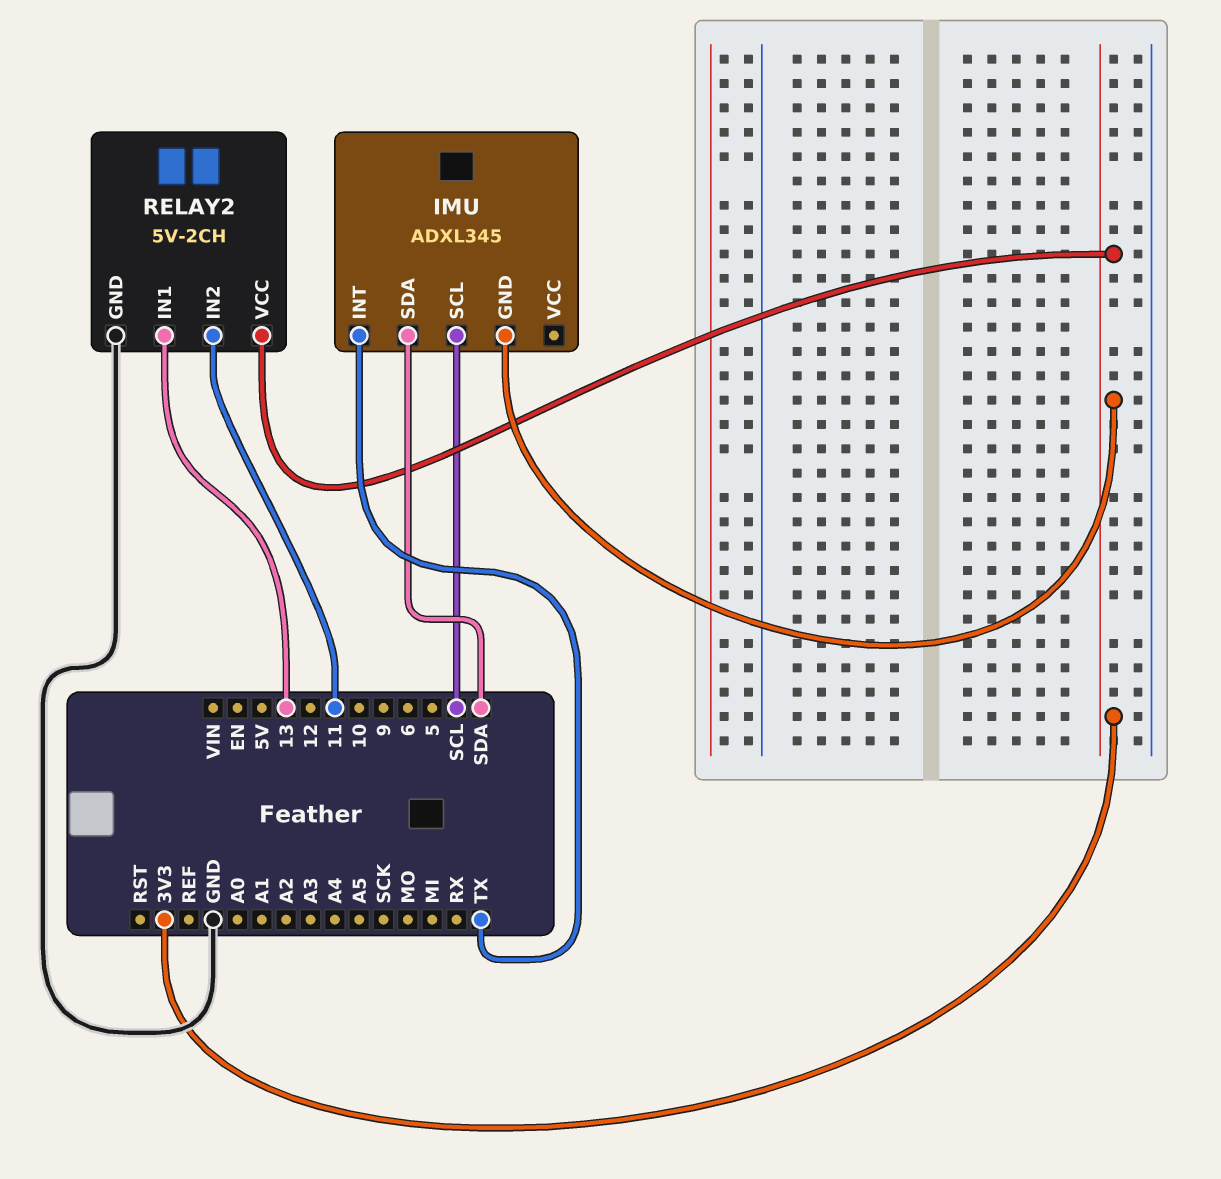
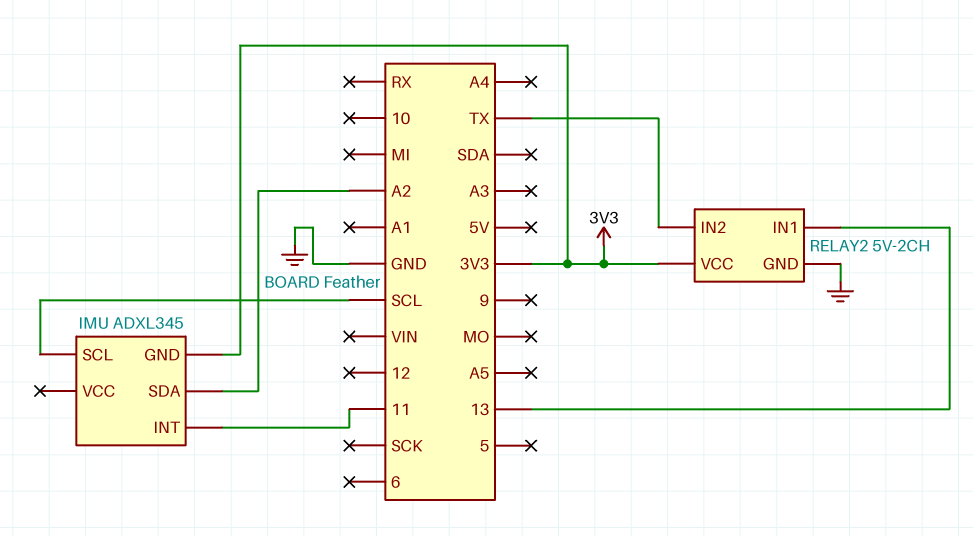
IMU pin INT: TX -> 11
IMU pin SDA: SDA -> A2
RELAY2 pin IN2: 11 -> TX

